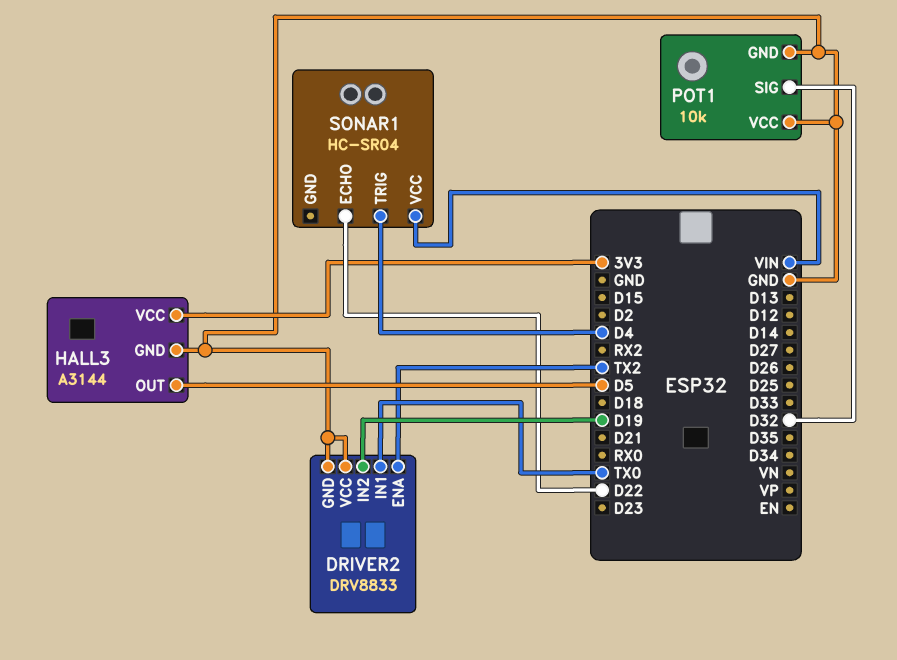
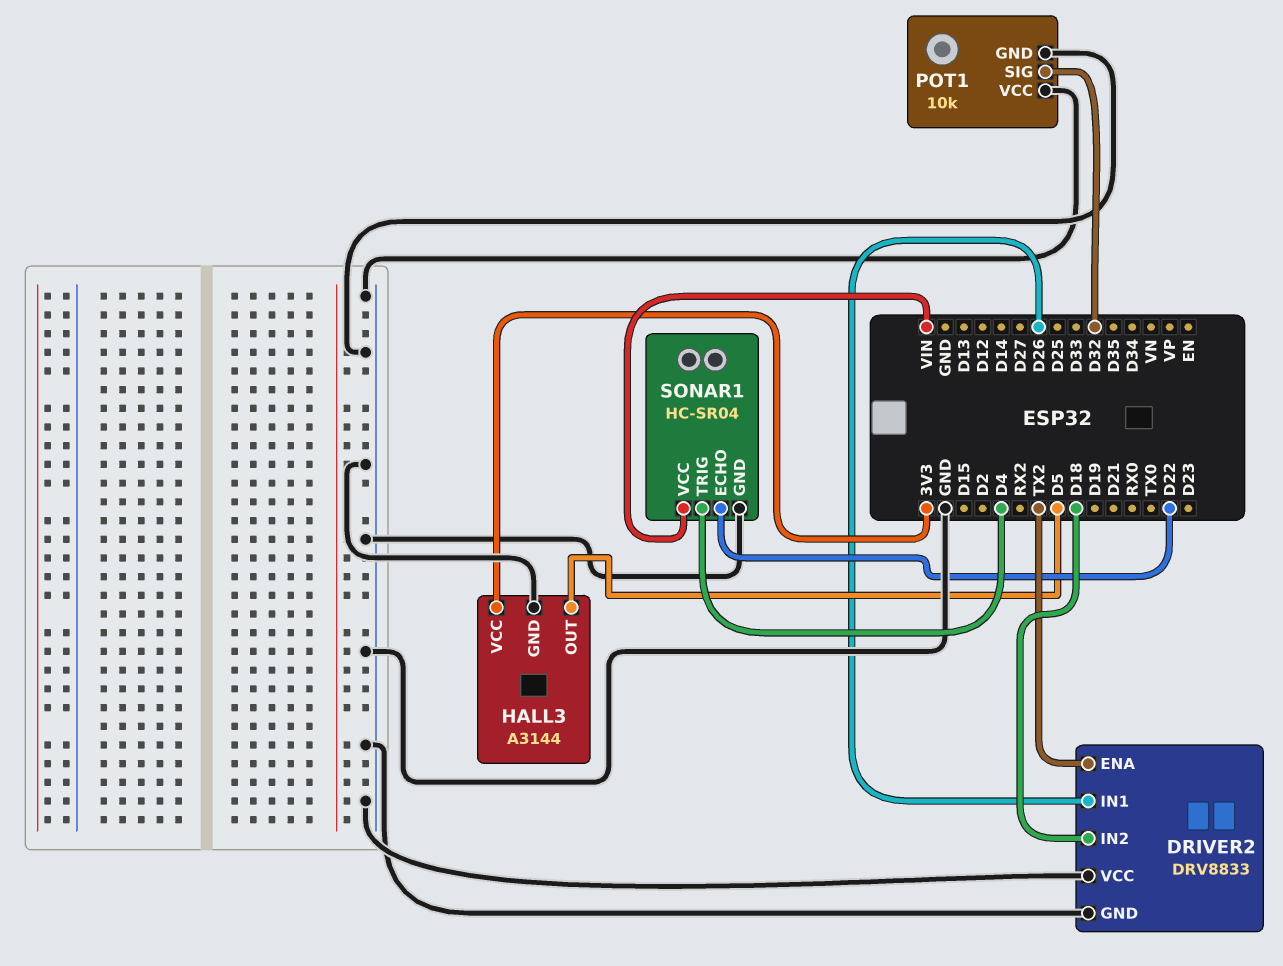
DRIVER2 pin IN1: TX0 -> D26
DRIVER2 pin IN2: D19 -> D18
SONAR1 pin GND: none -> GND

